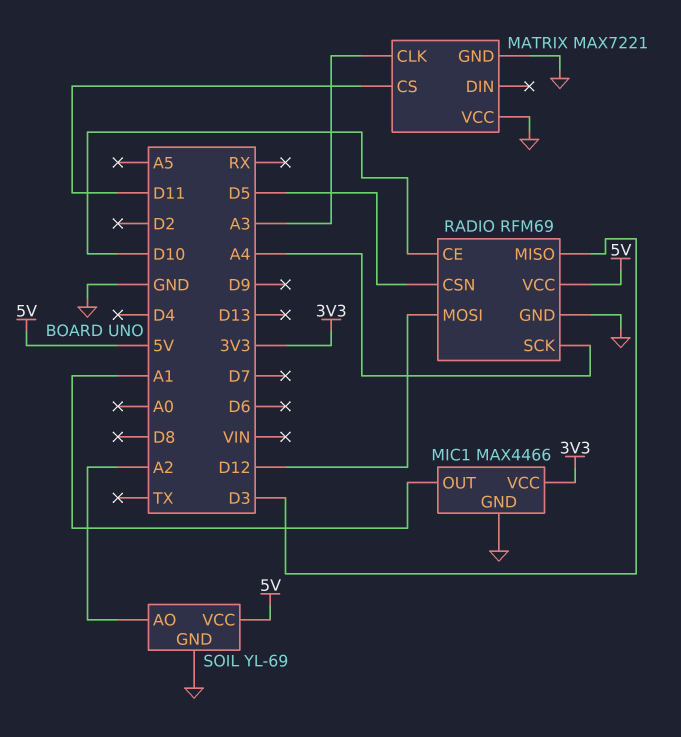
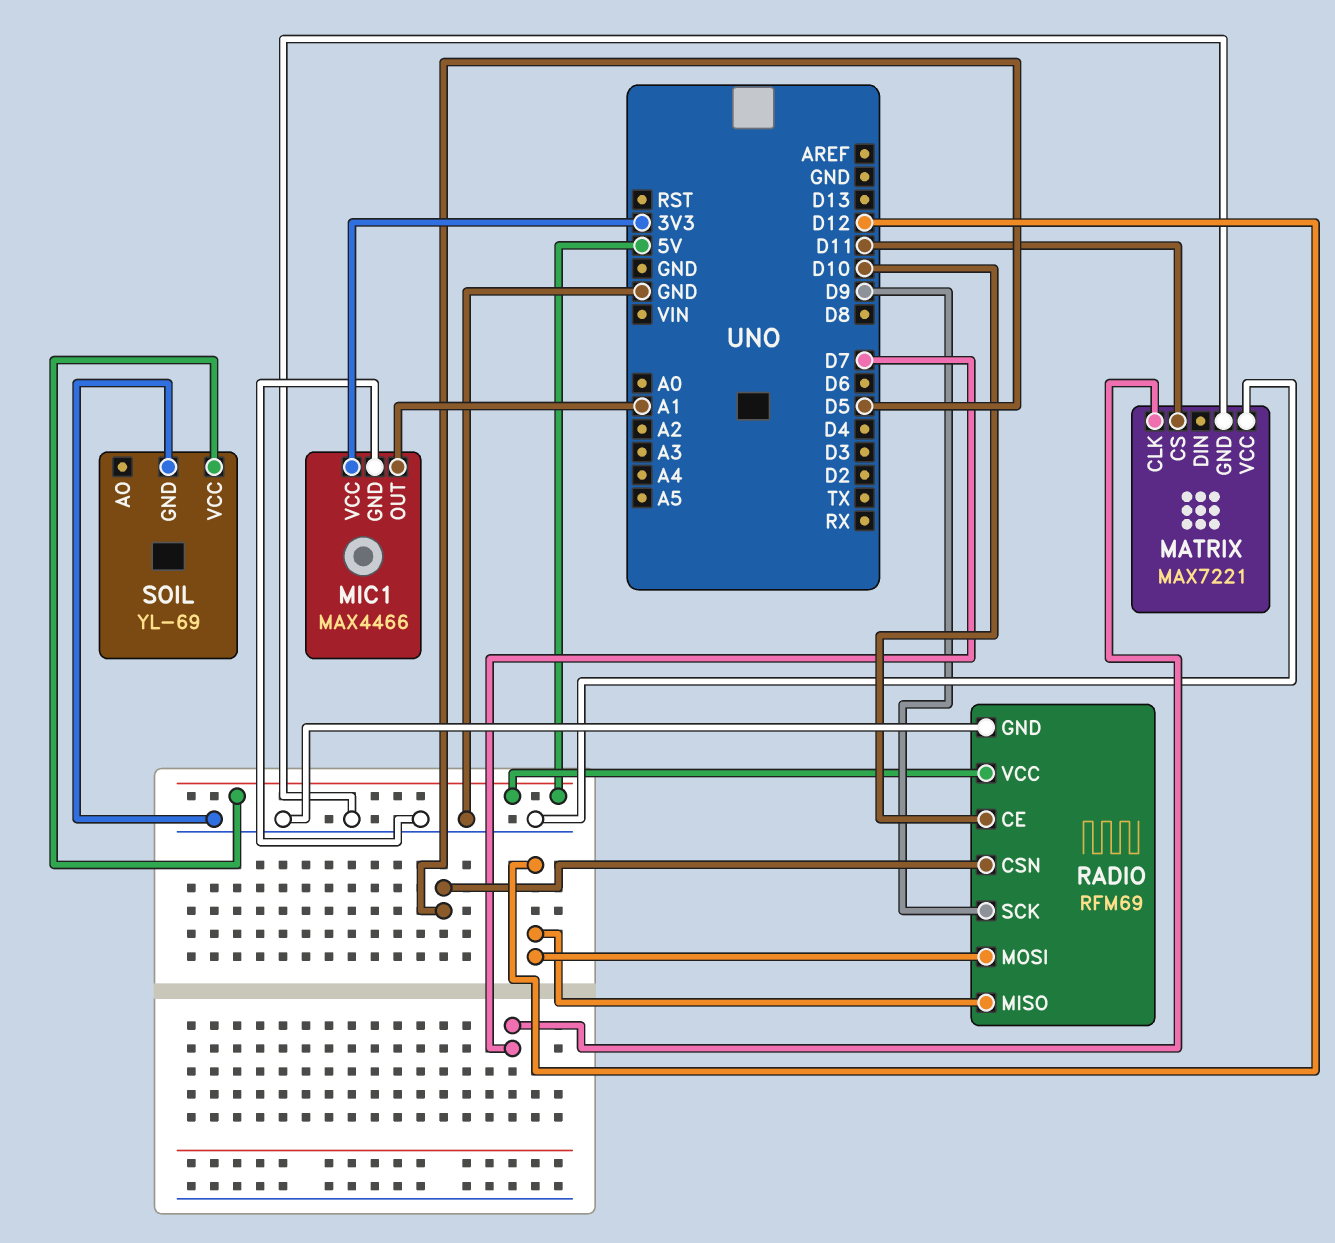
MATRIX pin CLK: A3 -> D7
RADIO pin MISO: D3 -> D12
RADIO pin SCK: A4 -> D9
SOIL pin AO: A2 -> none

